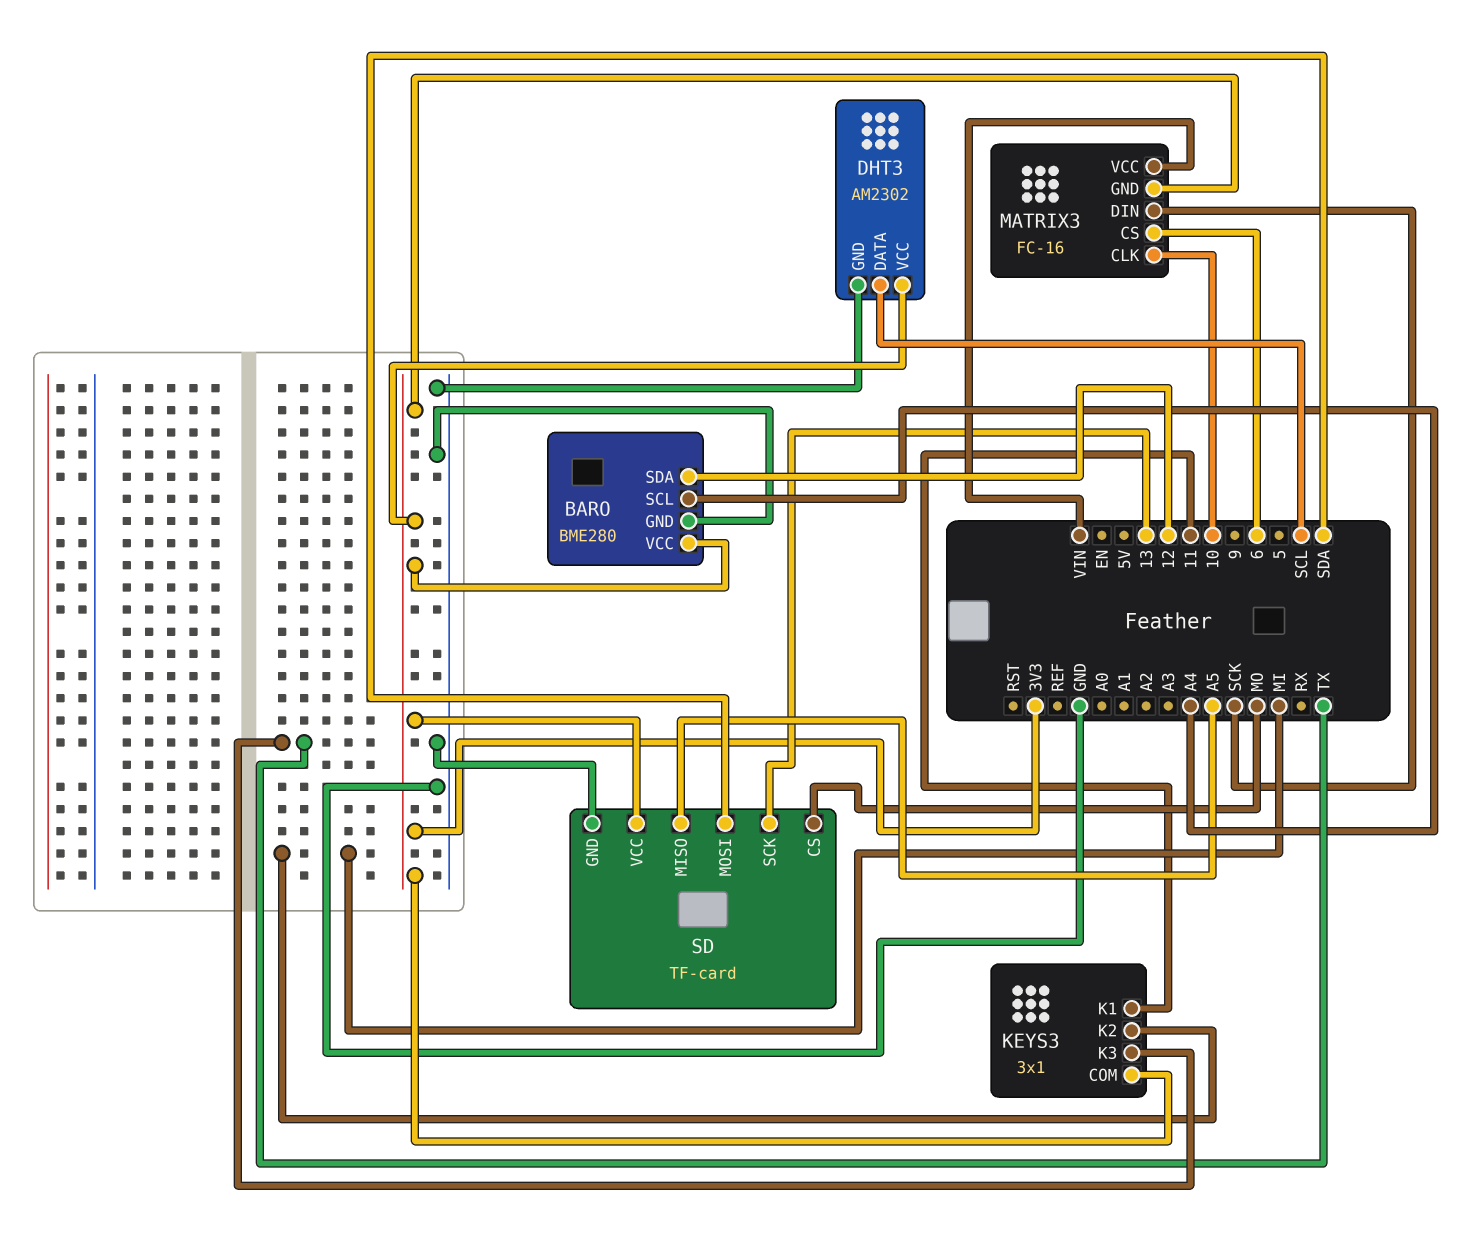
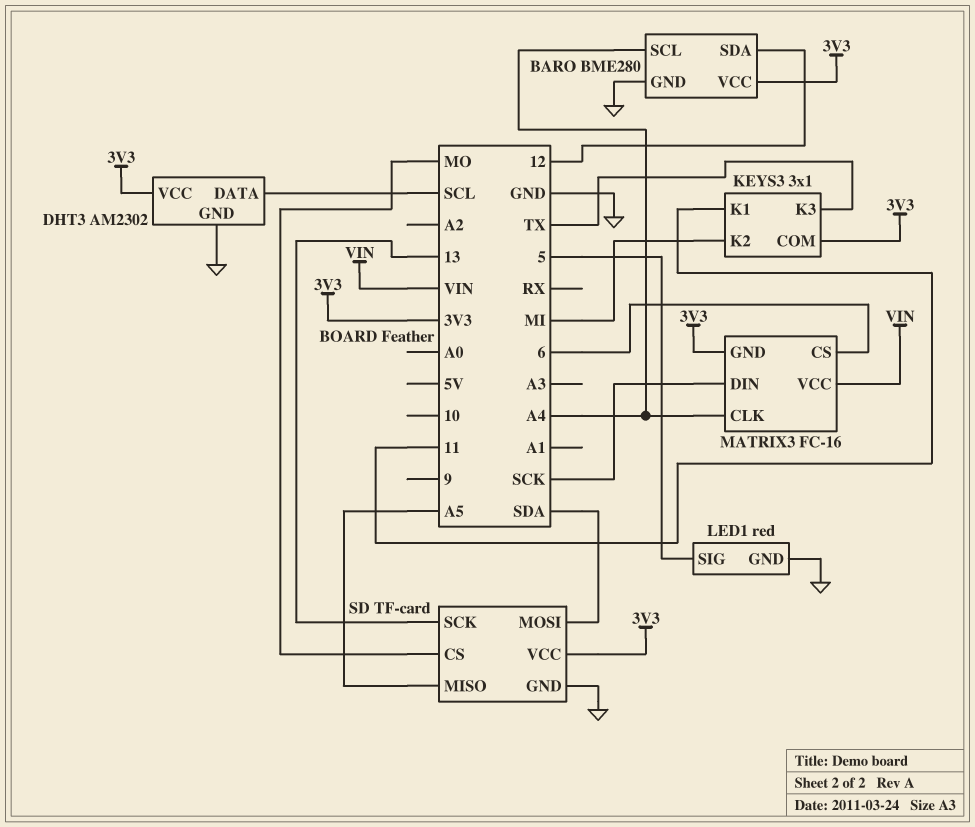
LED1: none -> red
LED1 pin GND: none -> GND
LED1 pin SIG: none -> 5
MATRIX3 pin CLK: 10 -> A4

